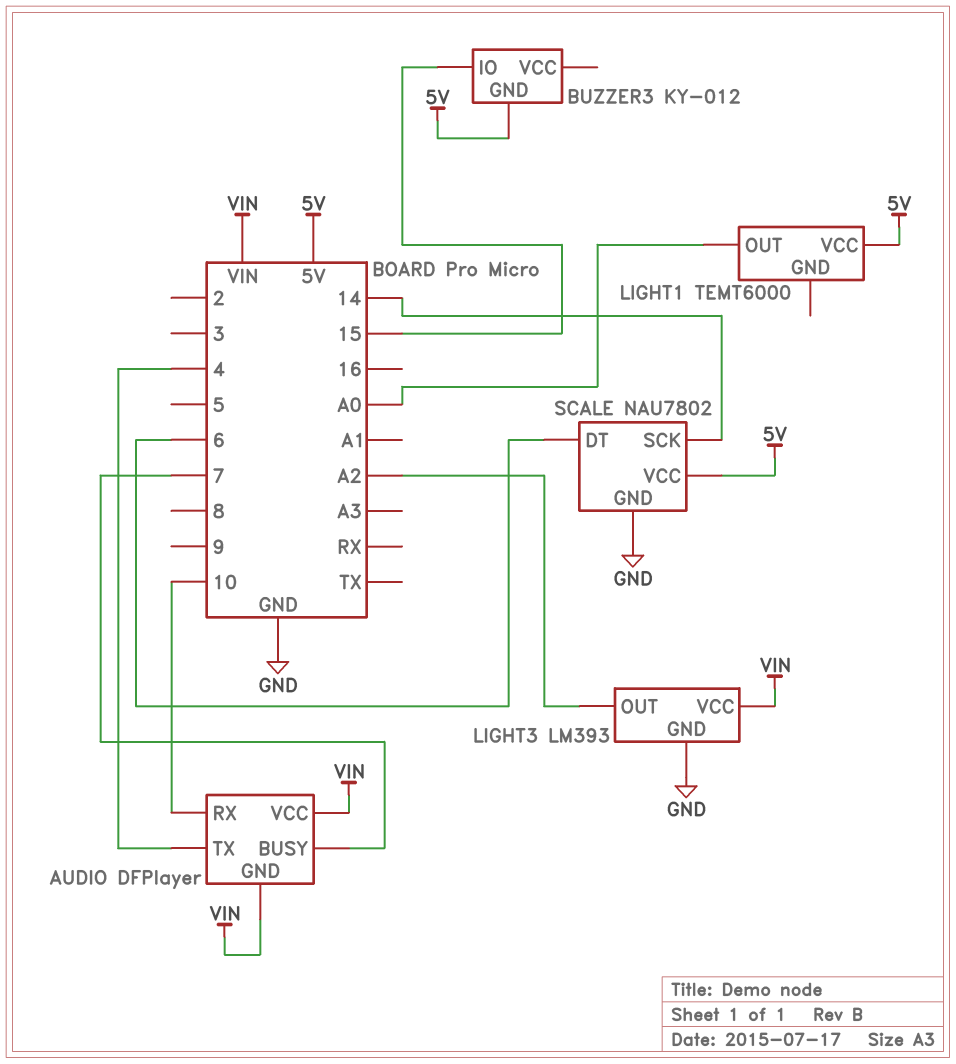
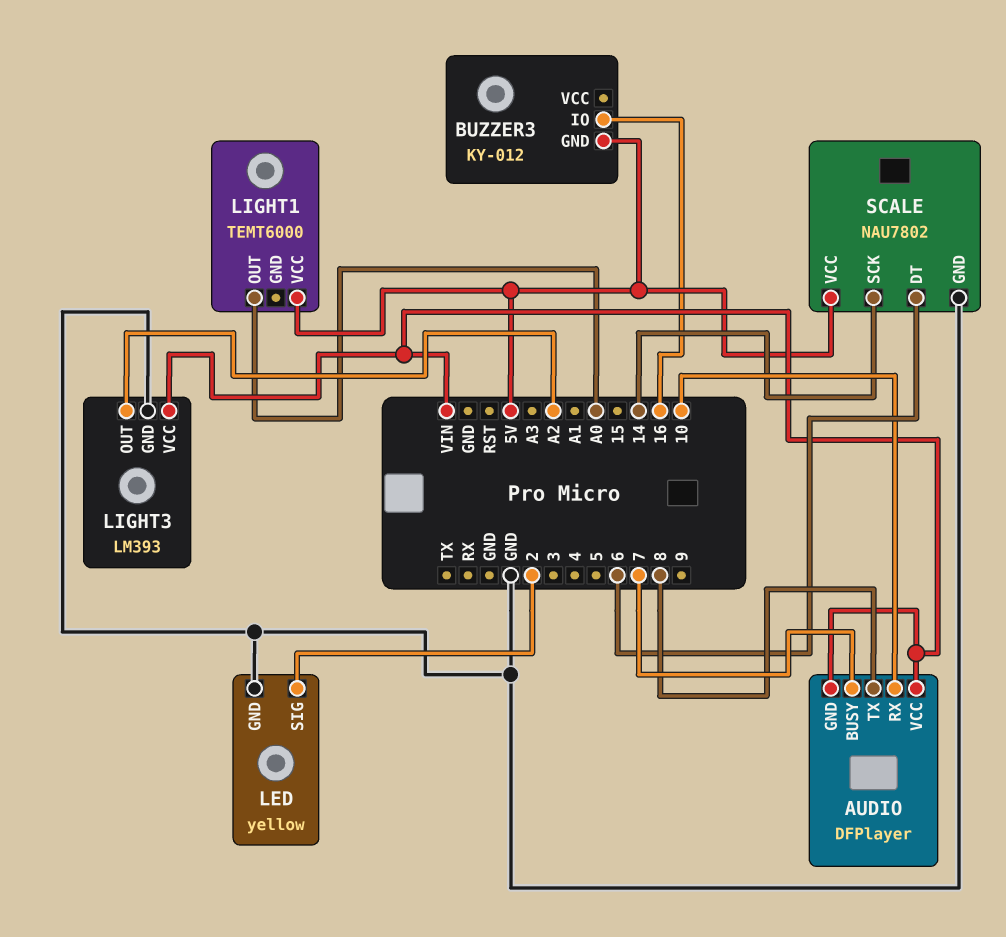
AUDIO pin TX: 4 -> 8
BUZZER3 pin IO: 15 -> 16
LED: none -> yellow
LED pin GND: none -> GND
LED pin SIG: none -> 2

